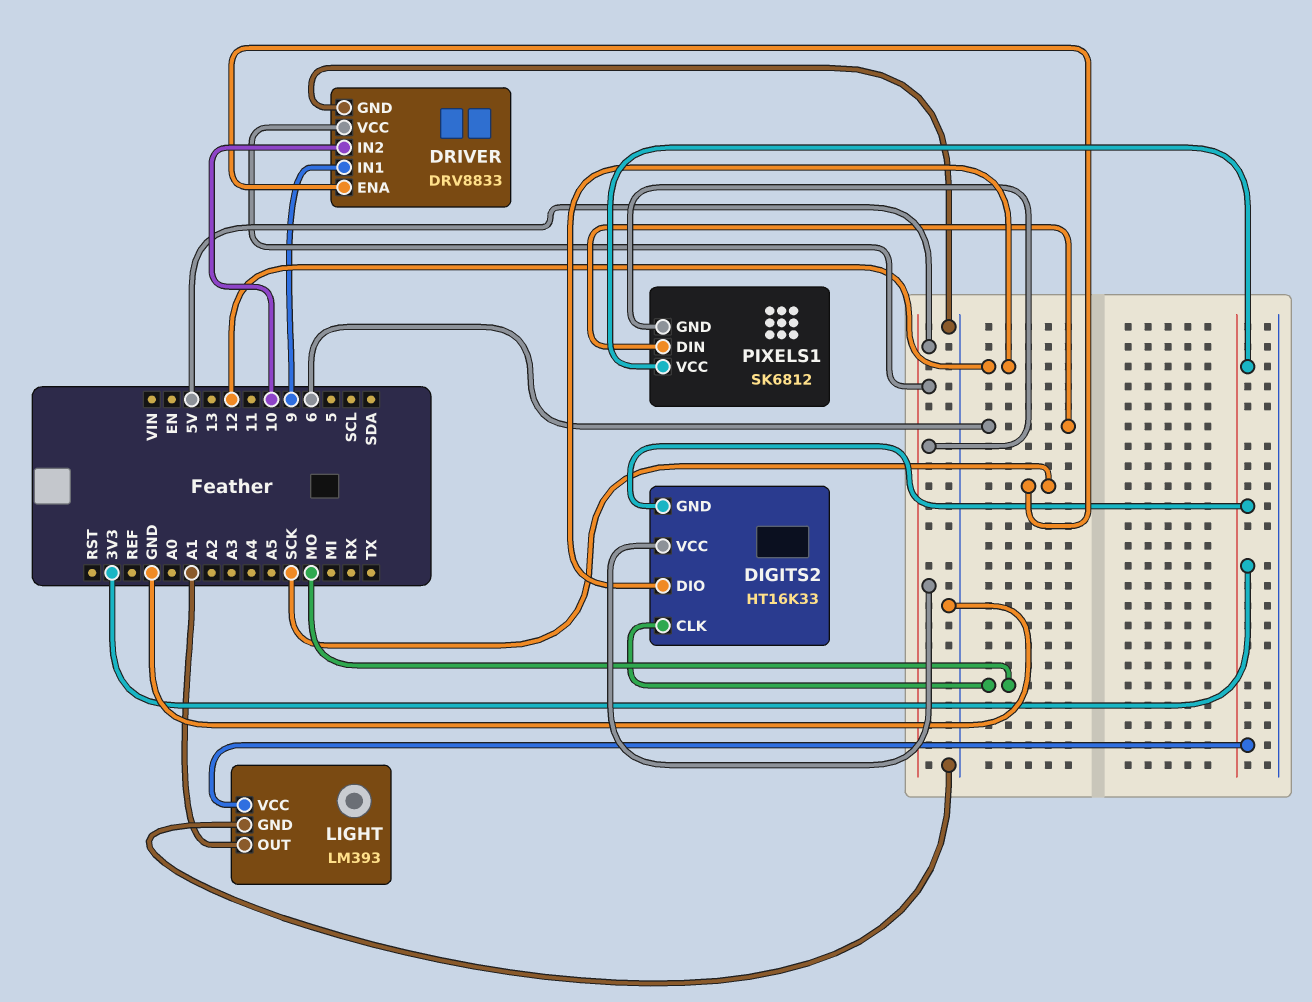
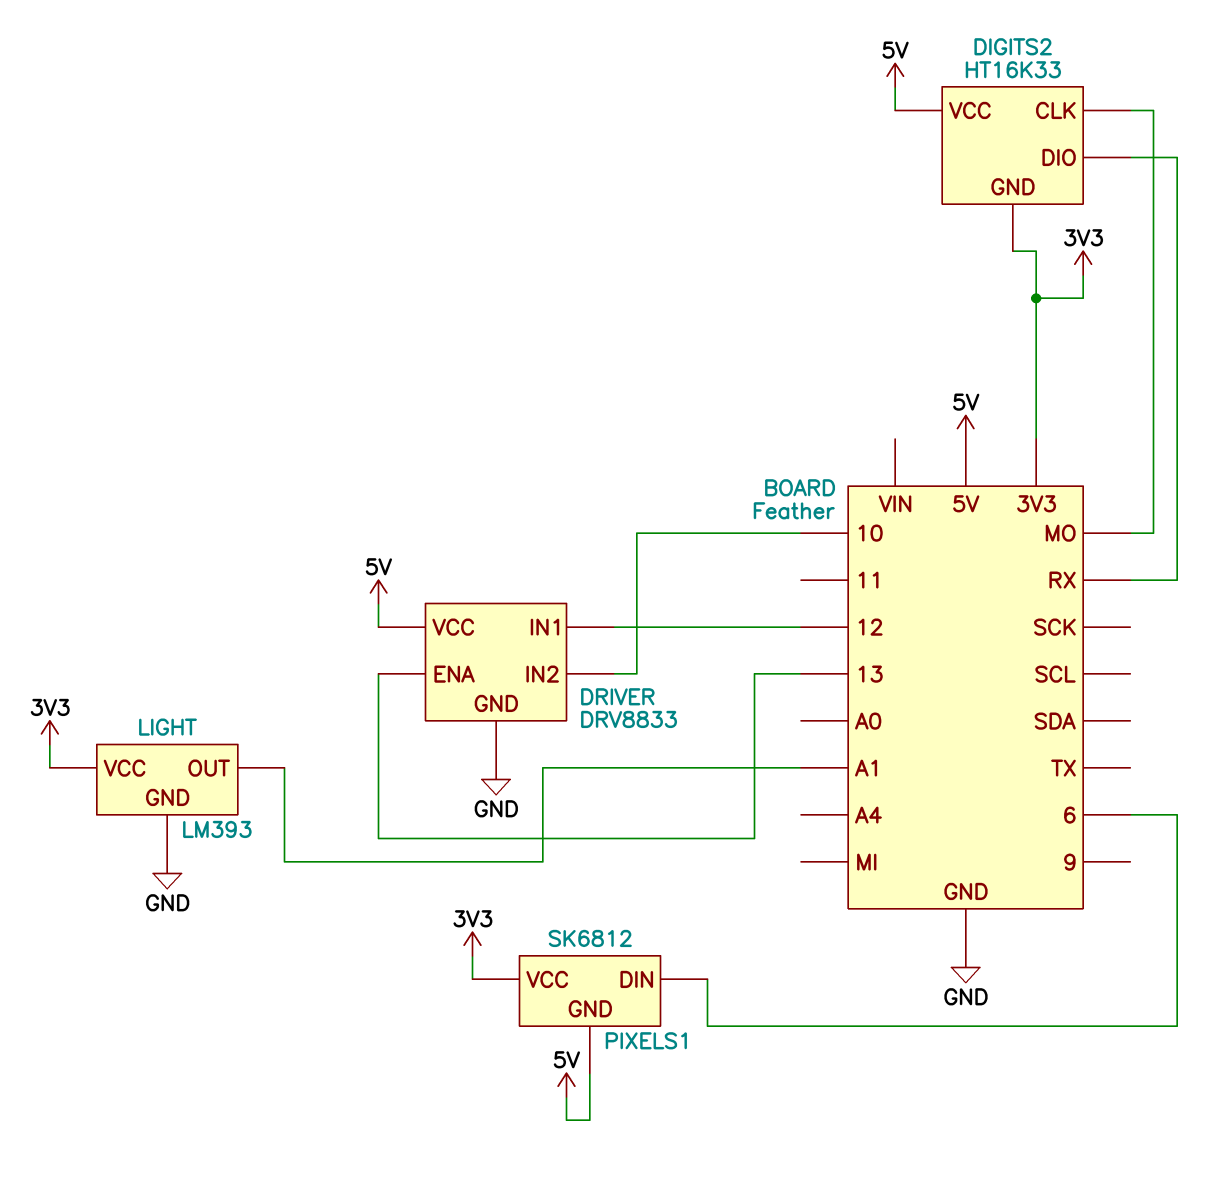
DIGITS2 pin DIO: 12 -> RX
DRIVER pin ENA: SCK -> 13
DRIVER pin IN1: 9 -> 12

